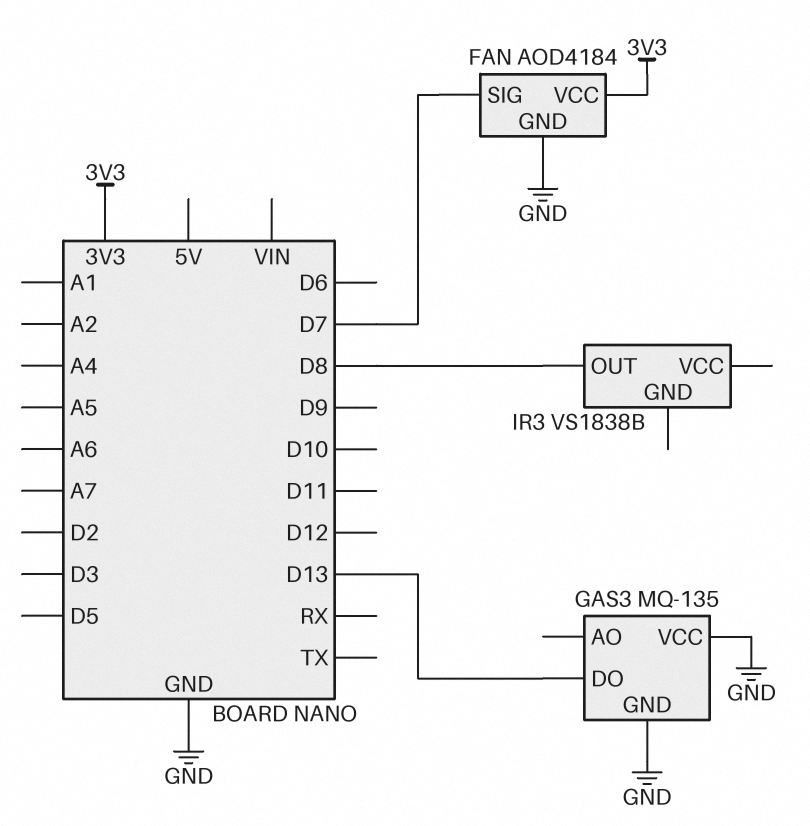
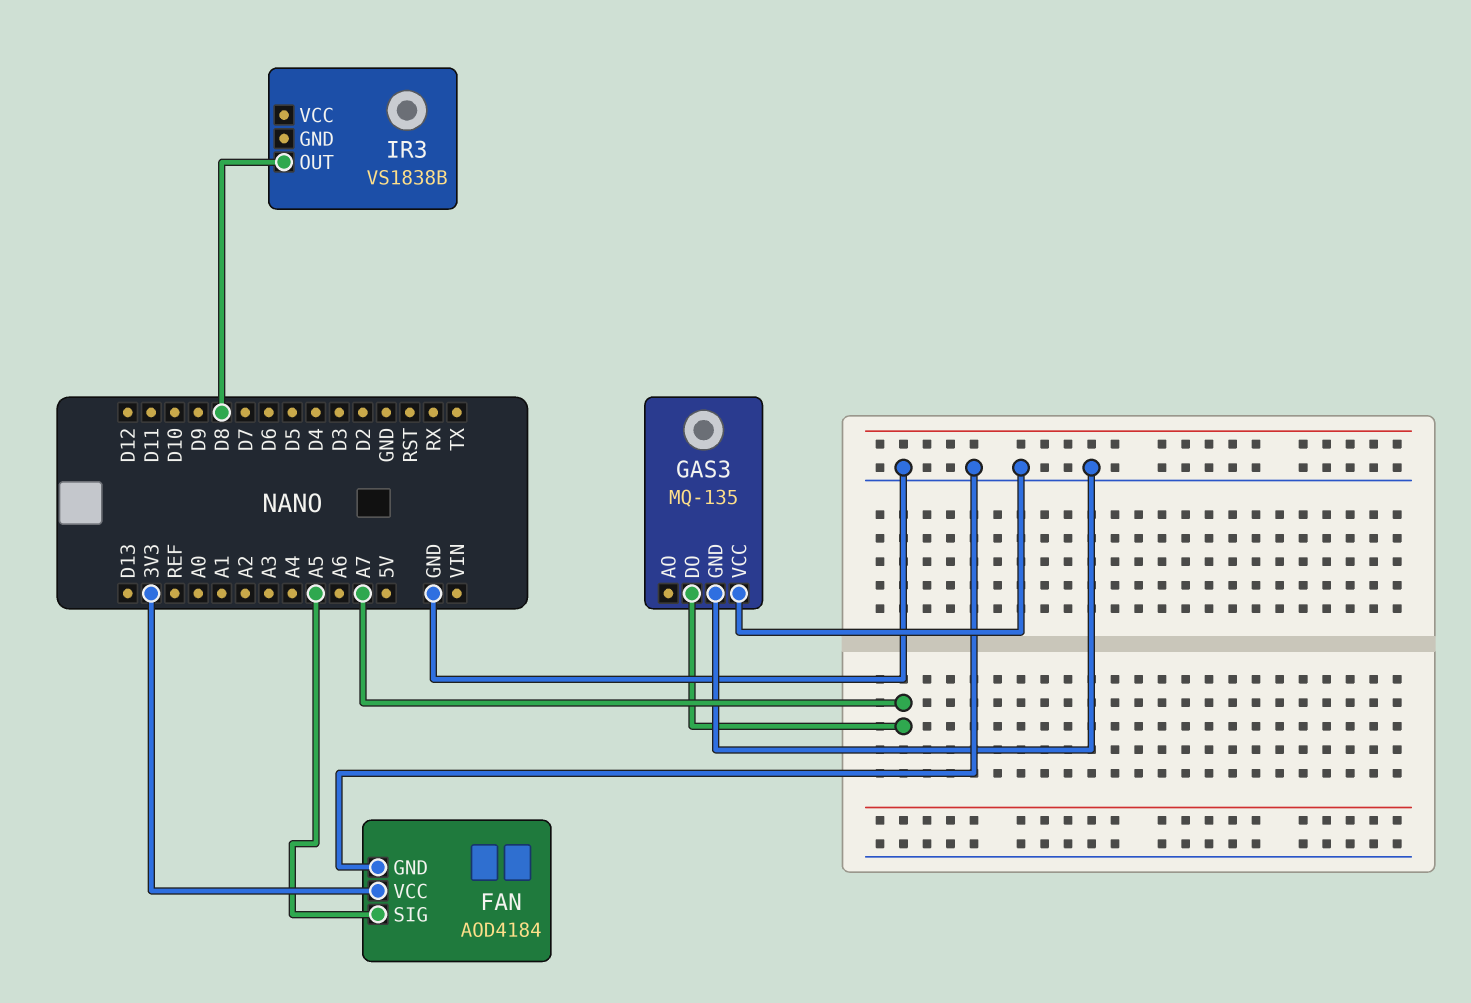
FAN pin SIG: D7 -> A5
GAS3 pin DO: D13 -> A7

